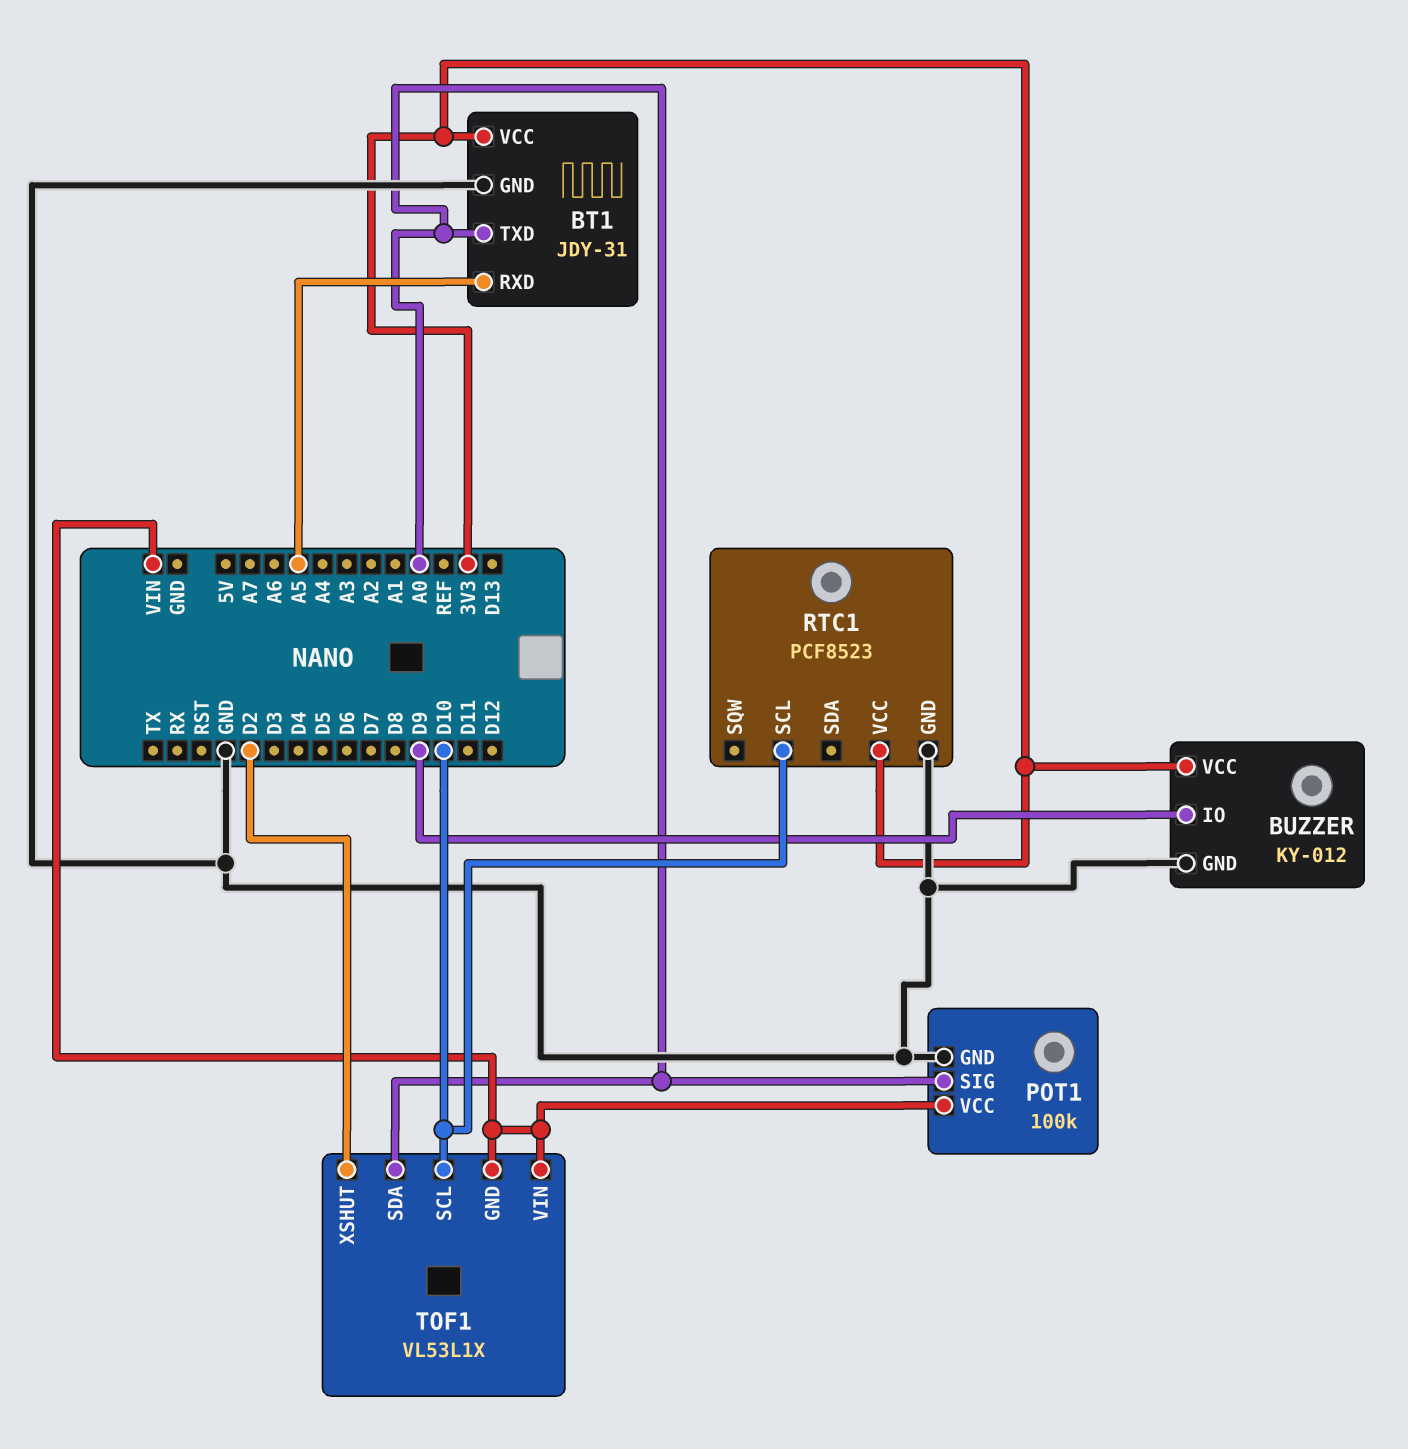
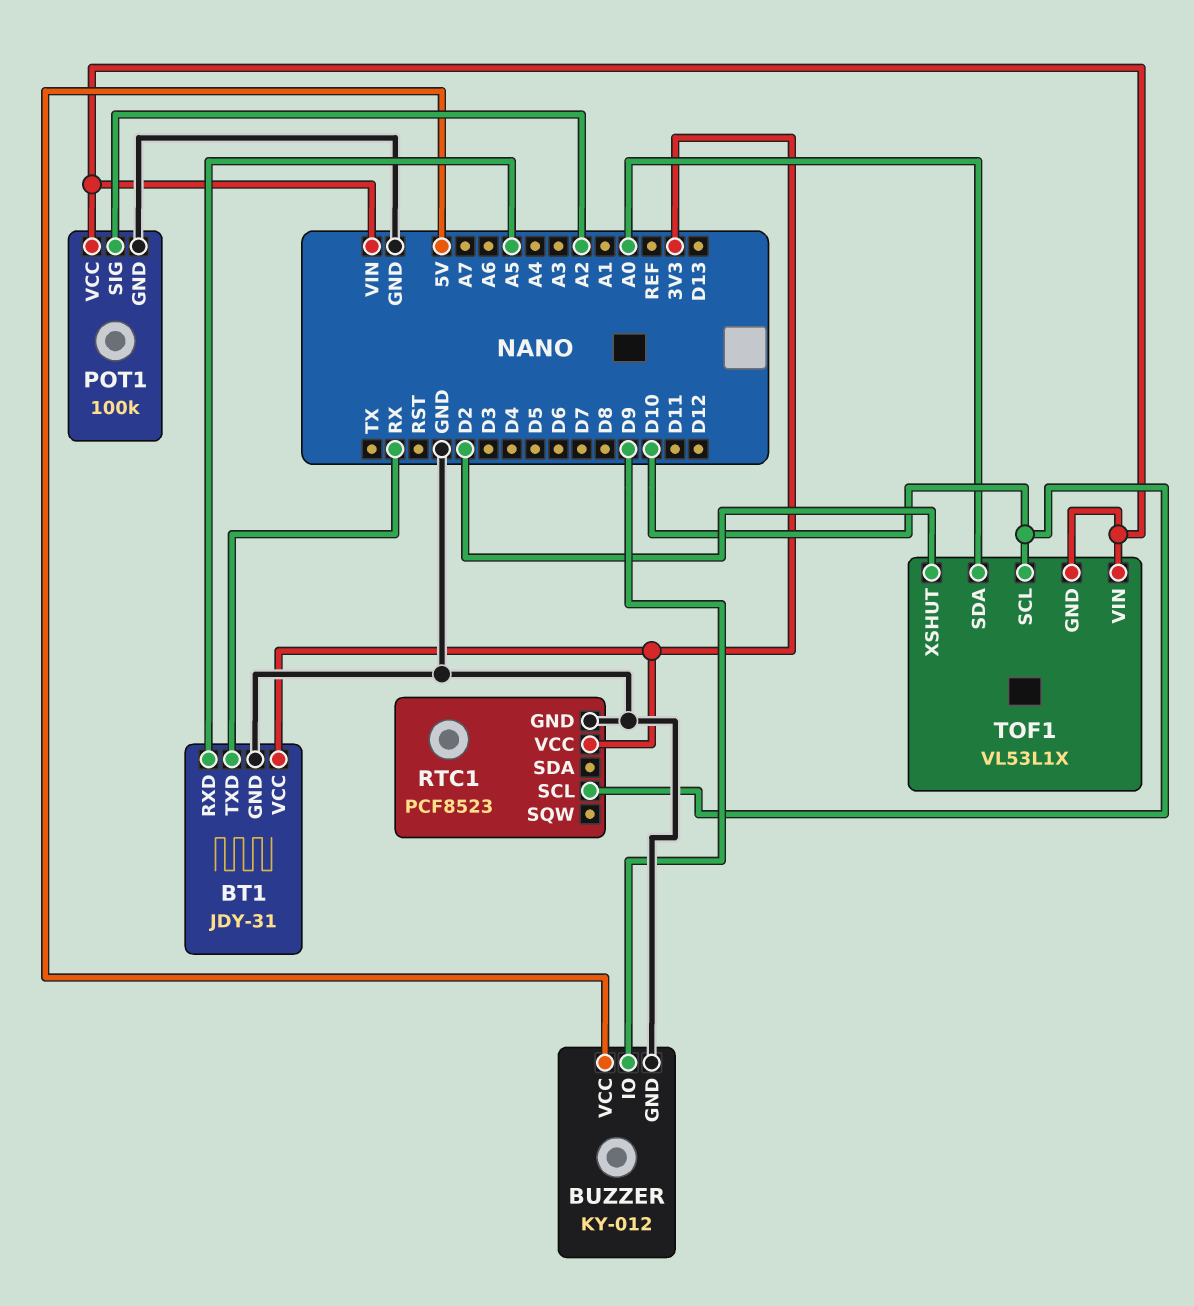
BT1 pin TXD: A0 -> RX
BUZZER pin VCC: 3V3 -> 5V
POT1 pin SIG: A0 -> A2

